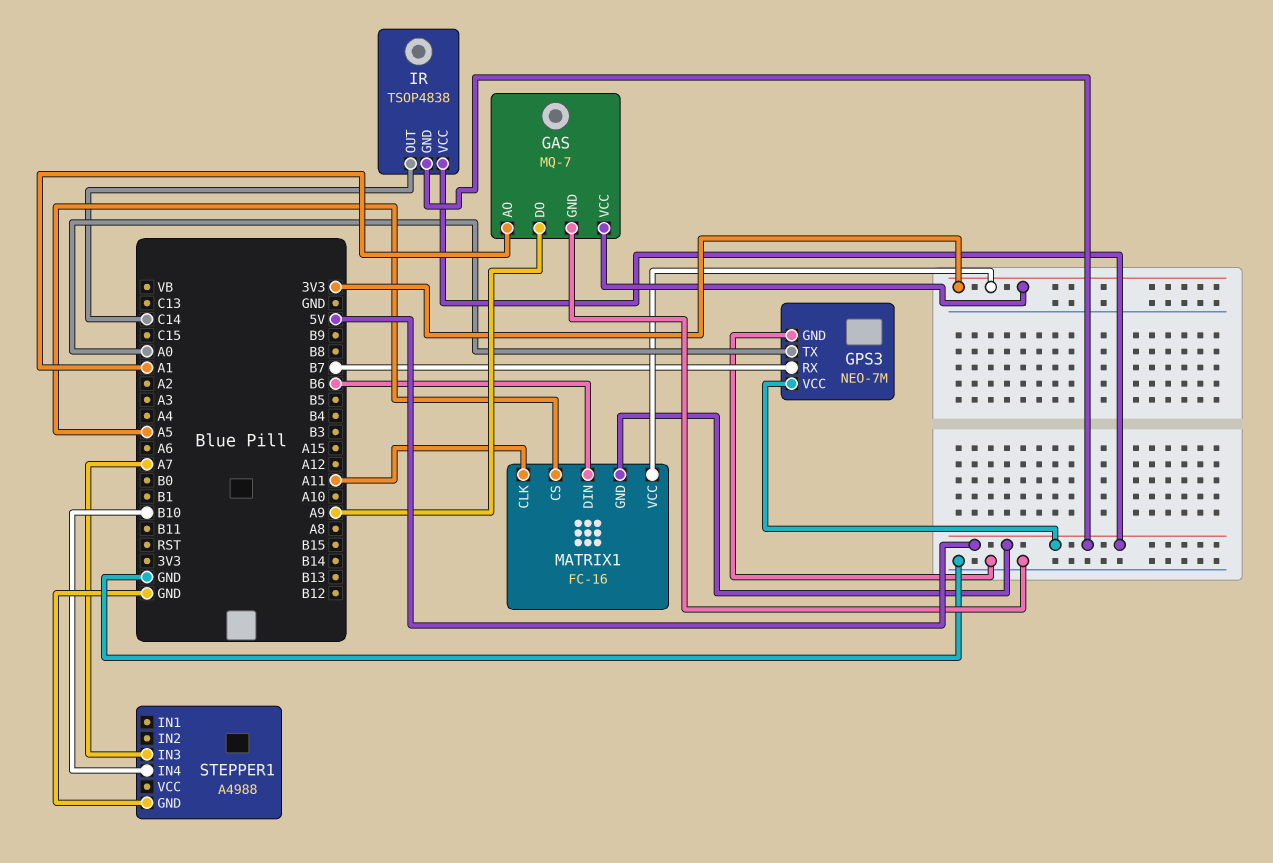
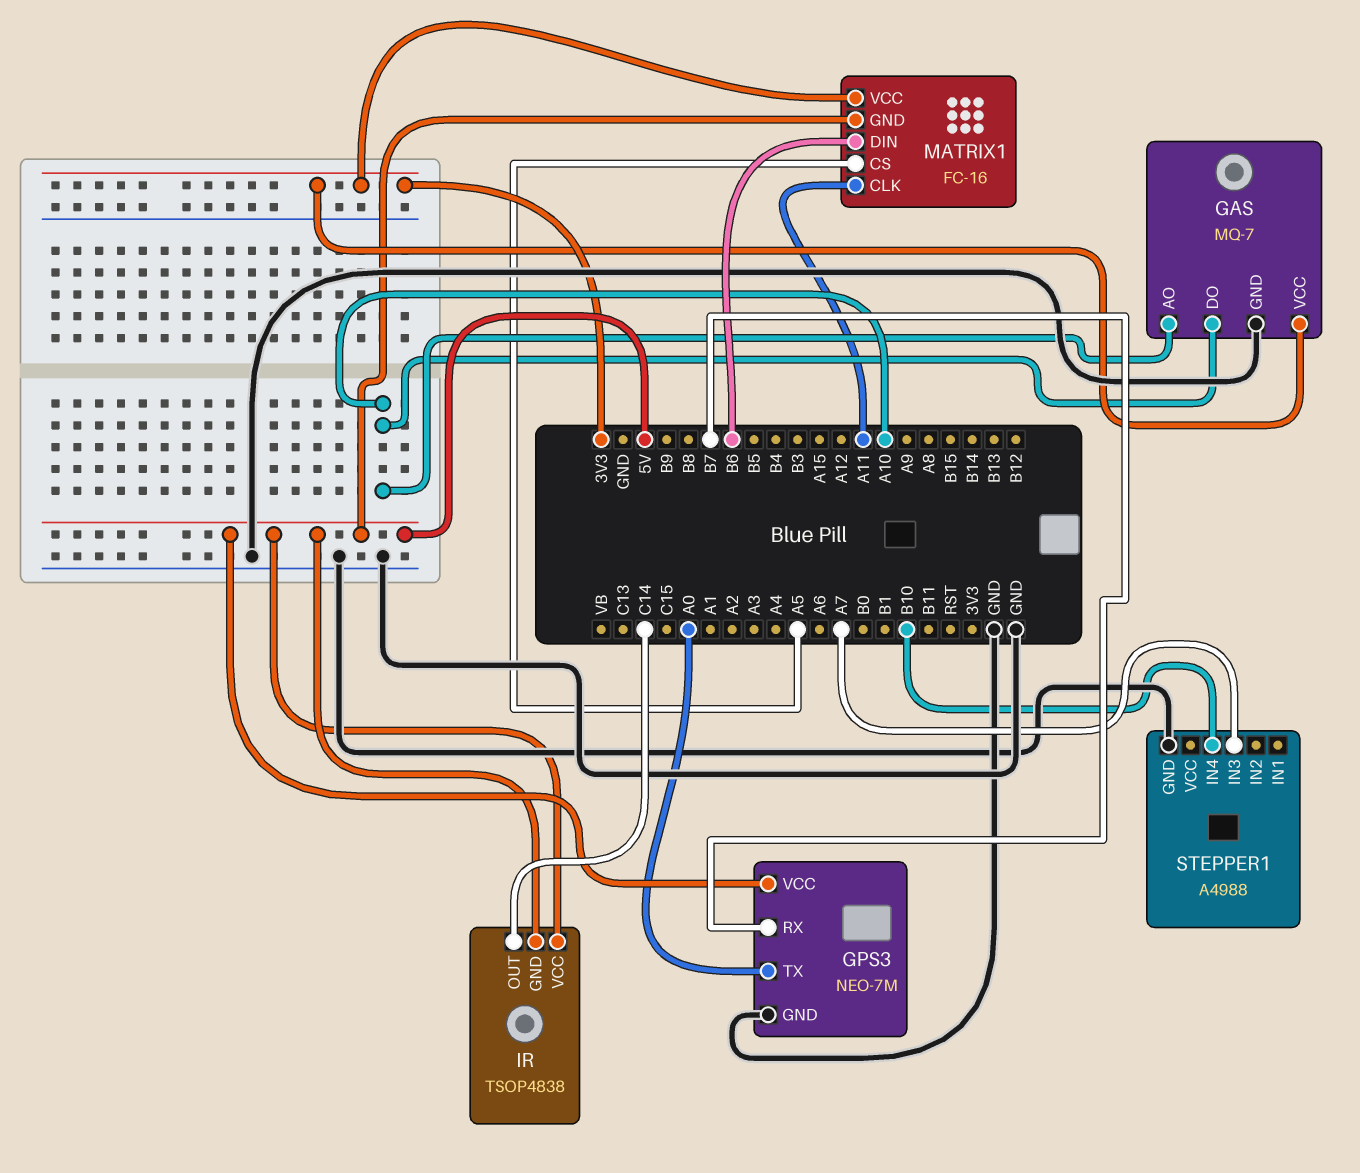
GAS pin AO: A1 -> A10
GAS pin DO: A9 -> A10

